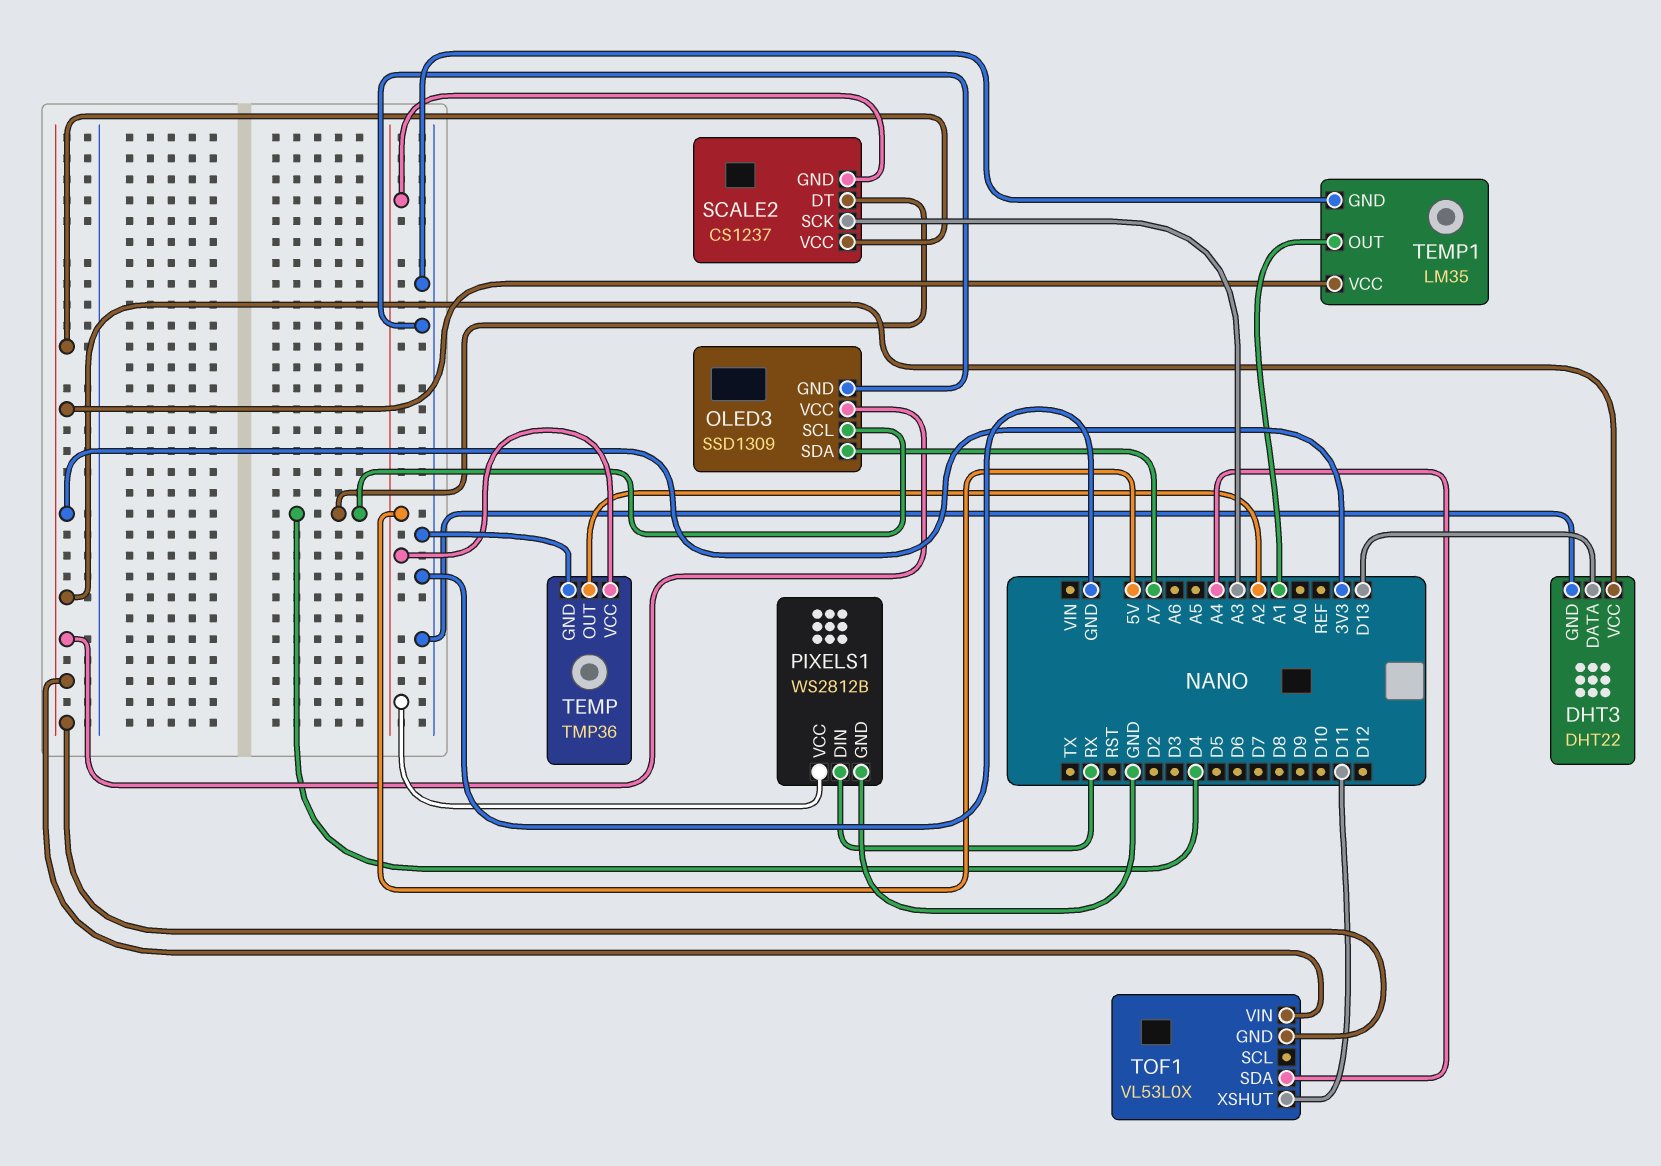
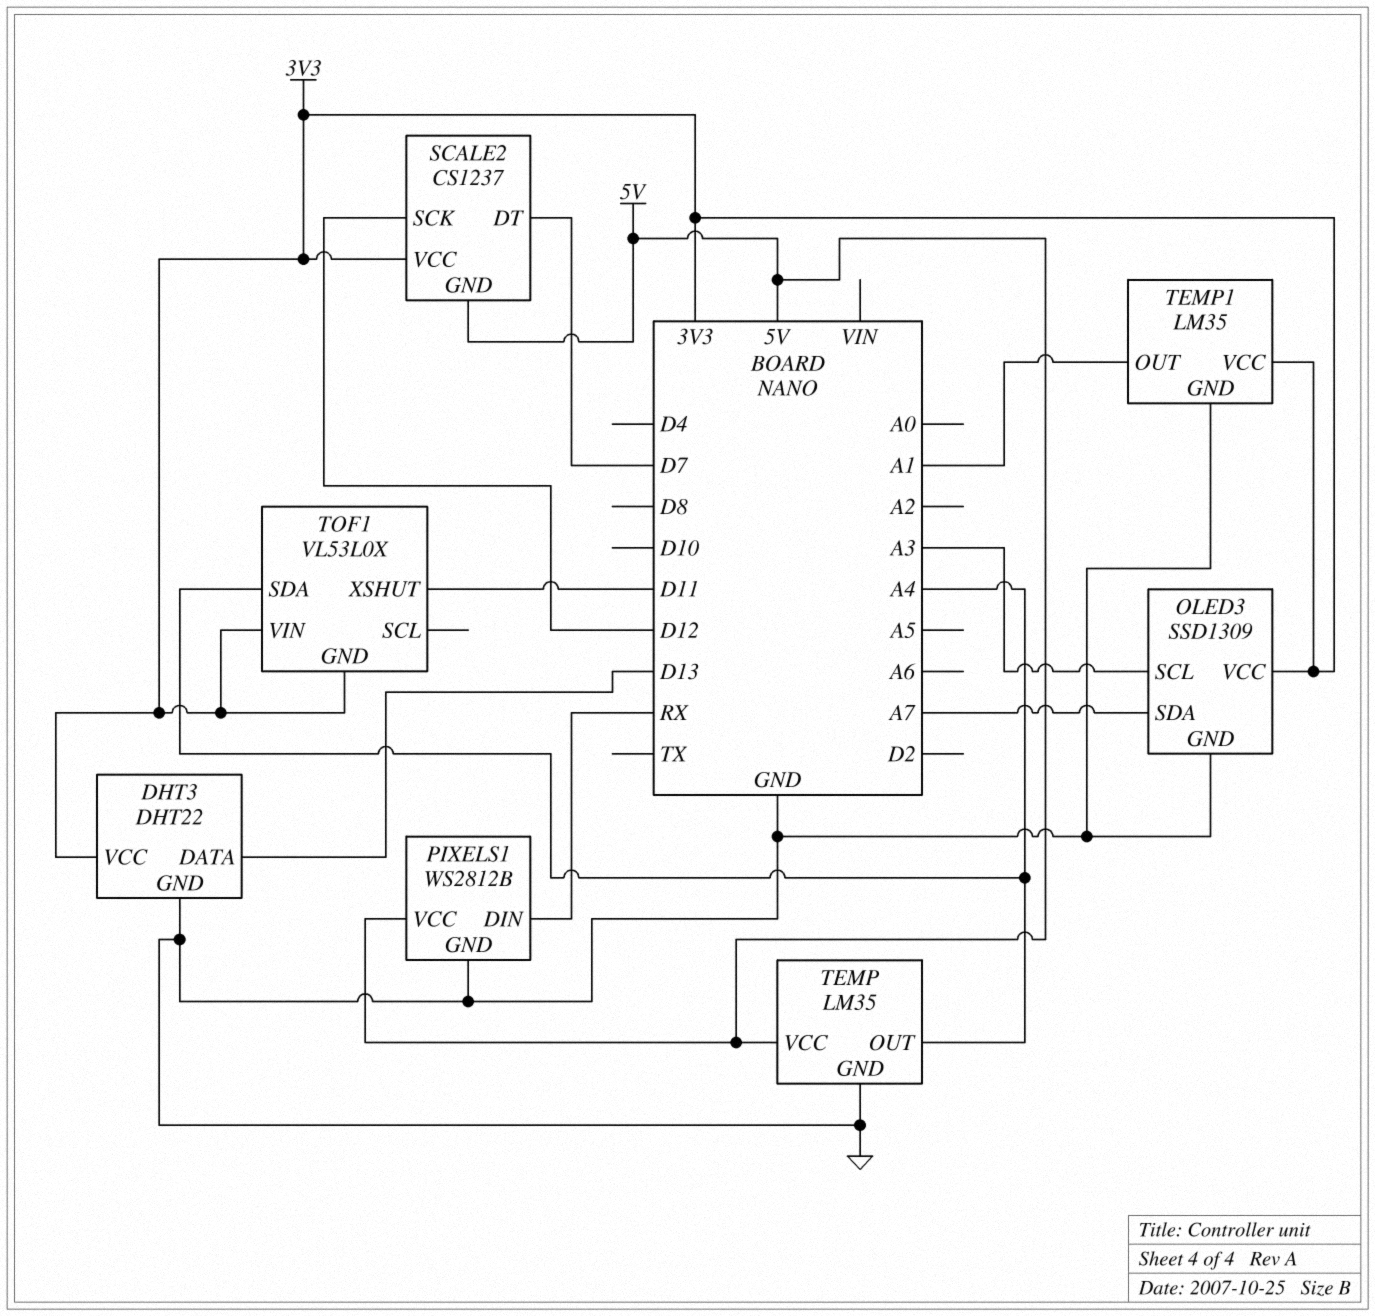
OLED3 pin SCL: D4 -> A3
SCALE2 pin DT: D4 -> D7
SCALE2 pin SCK: A3 -> D12
TEMP: TMP36 -> LM35
TEMP pin OUT: A2 -> A4

